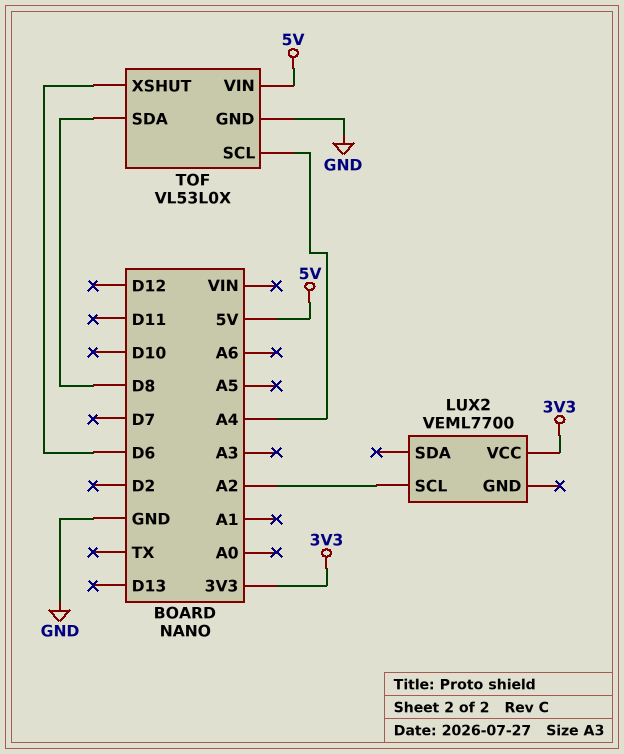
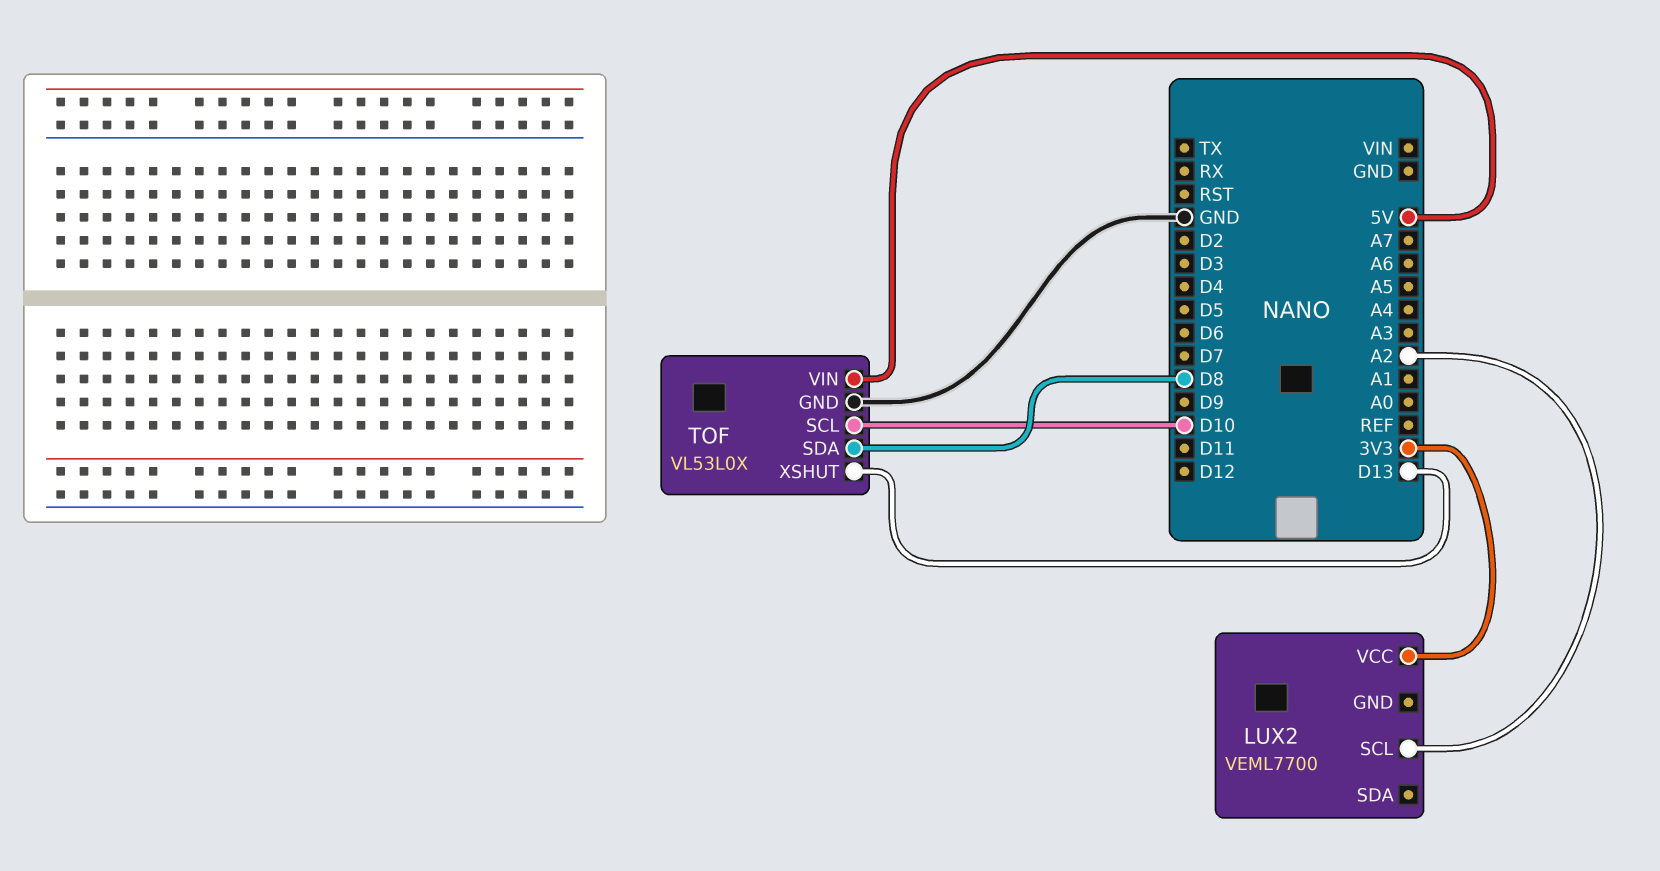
TOF pin SCL: A4 -> D10
TOF pin XSHUT: D6 -> D13

